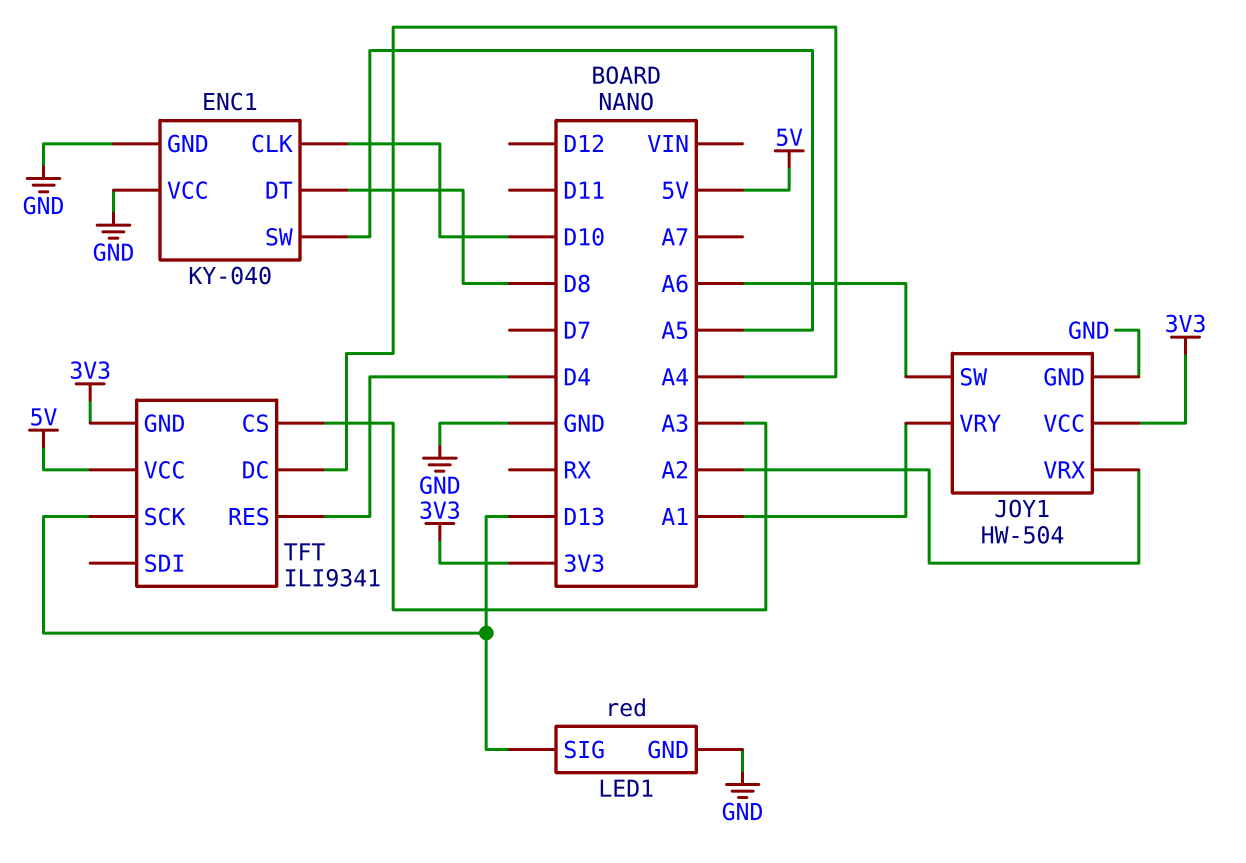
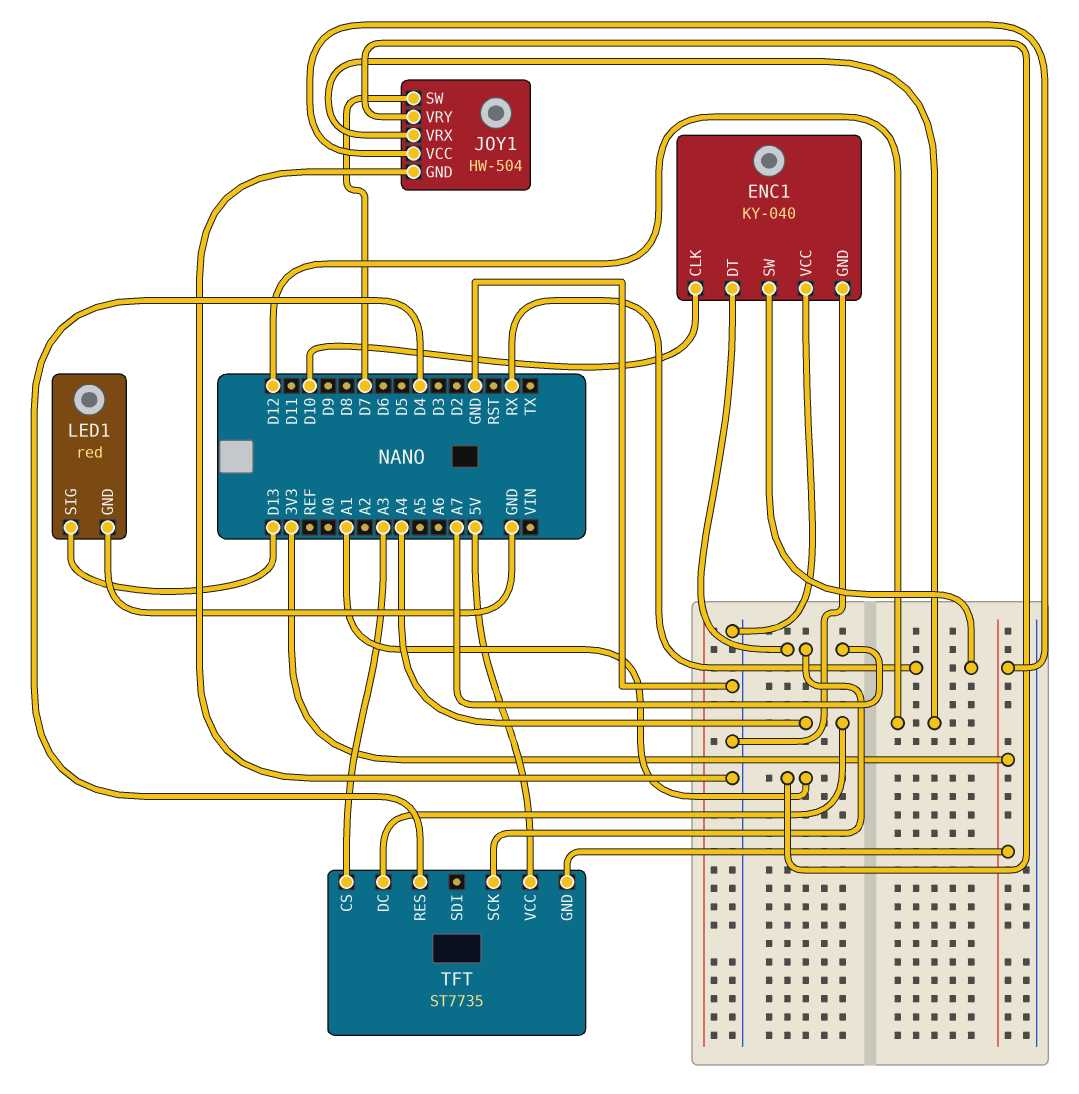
ENC1 pin DT: D8 -> A7
ENC1 pin SW: A5 -> RX
JOY1 pin SW: A6 -> D7
JOY1 pin VRX: A2 -> D12
TFT: ILI9341 -> ST7735
TFT pin SCK: D13 -> A7

